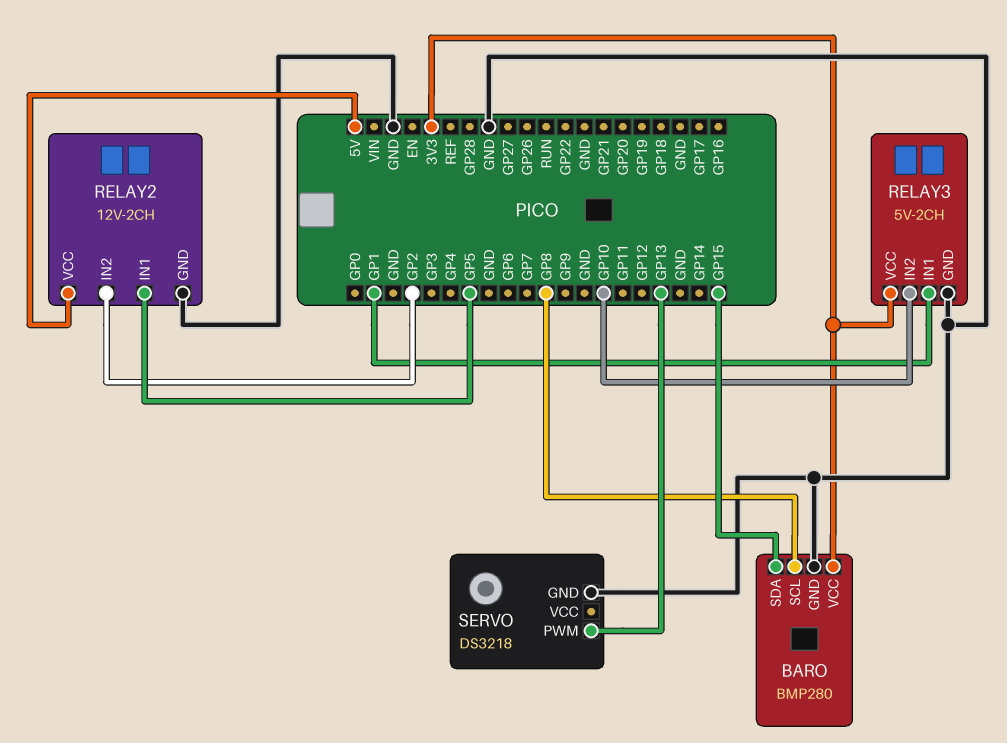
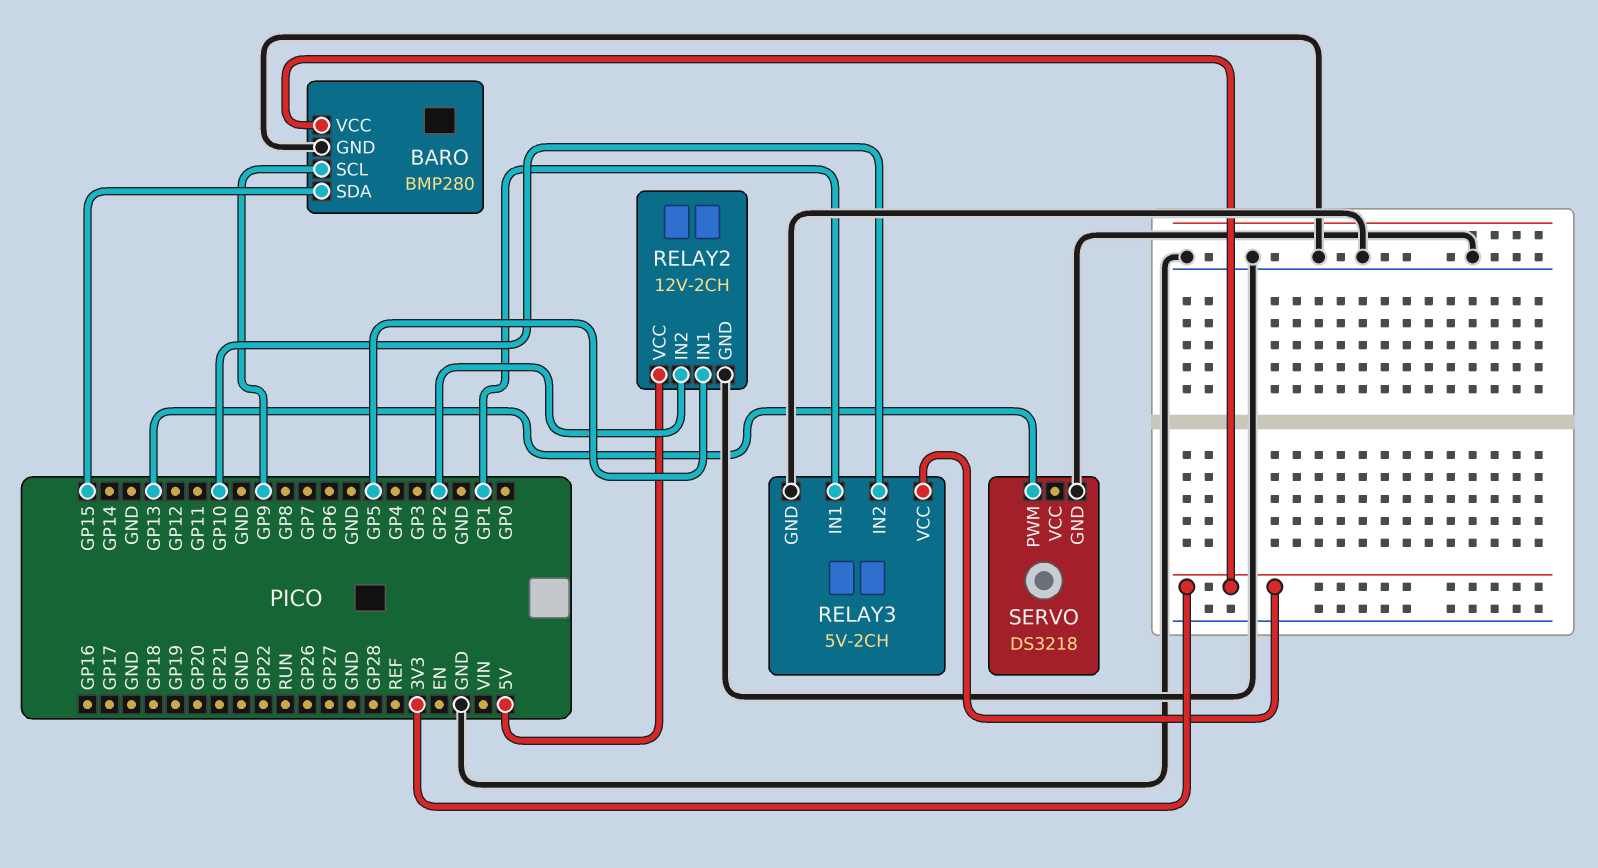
BARO pin SCL: GP8 -> GP9

